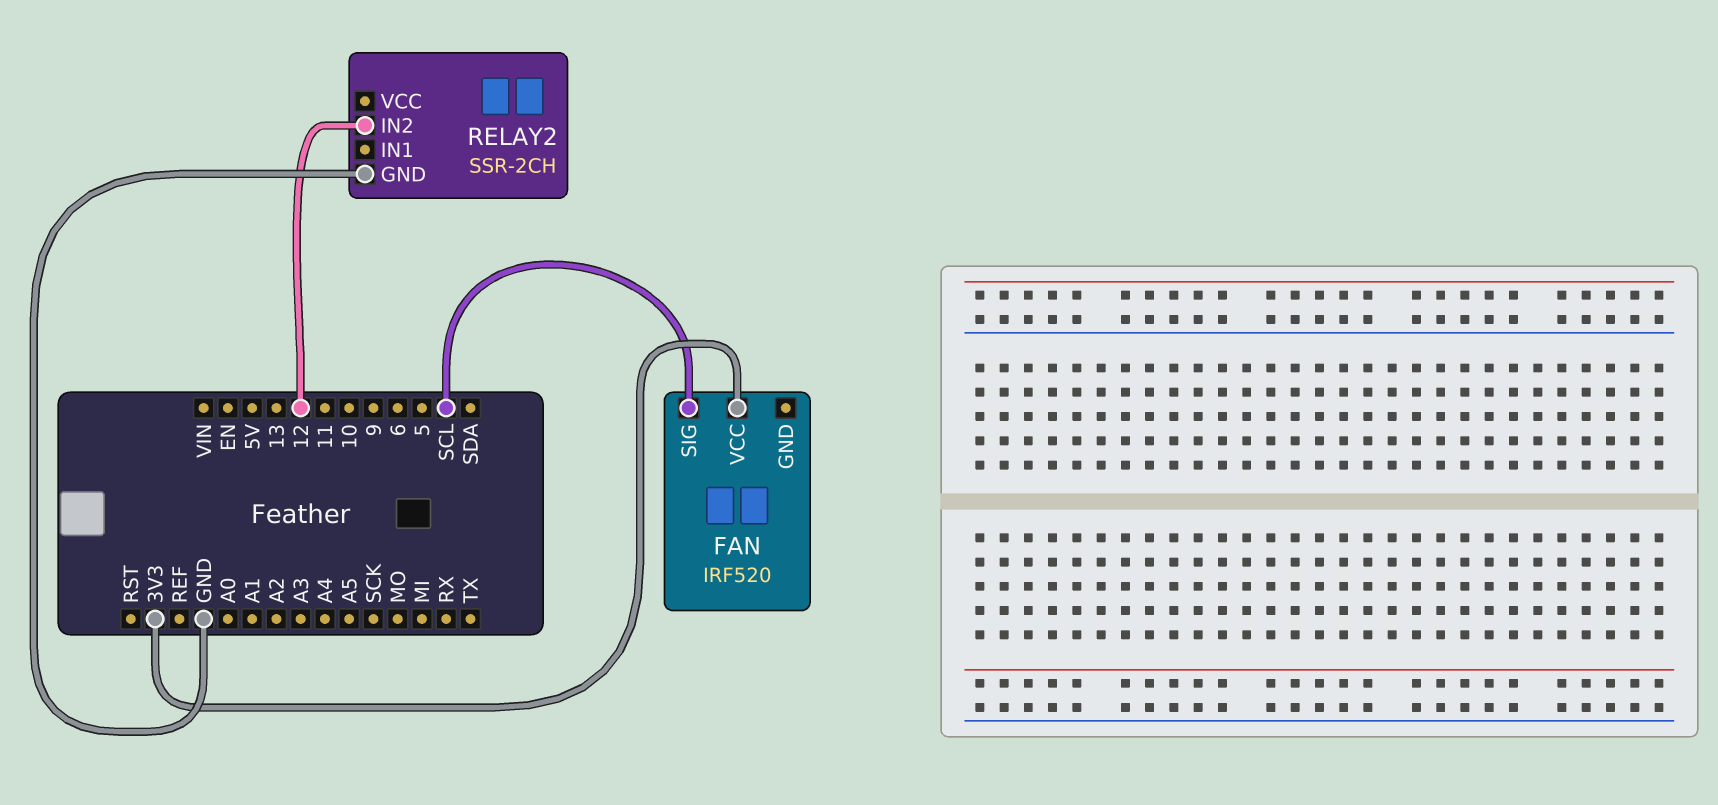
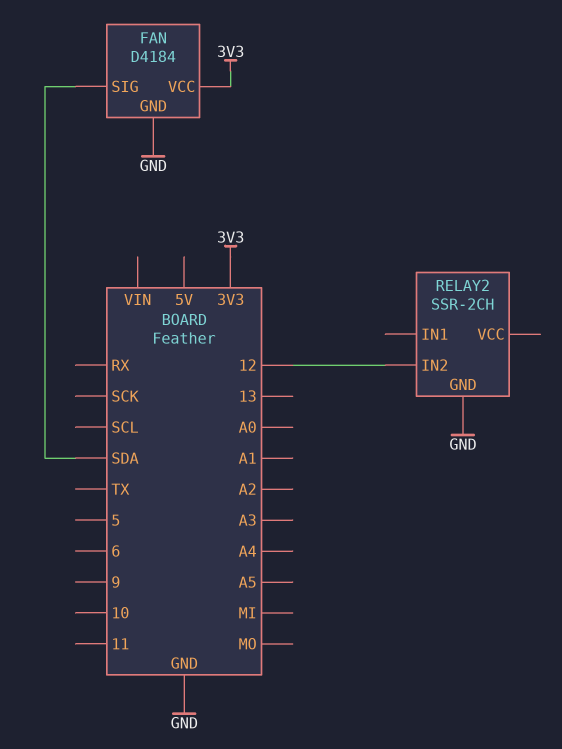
FAN: IRF520 -> D4184
FAN pin GND: none -> GND
FAN pin SIG: SCL -> SDA

